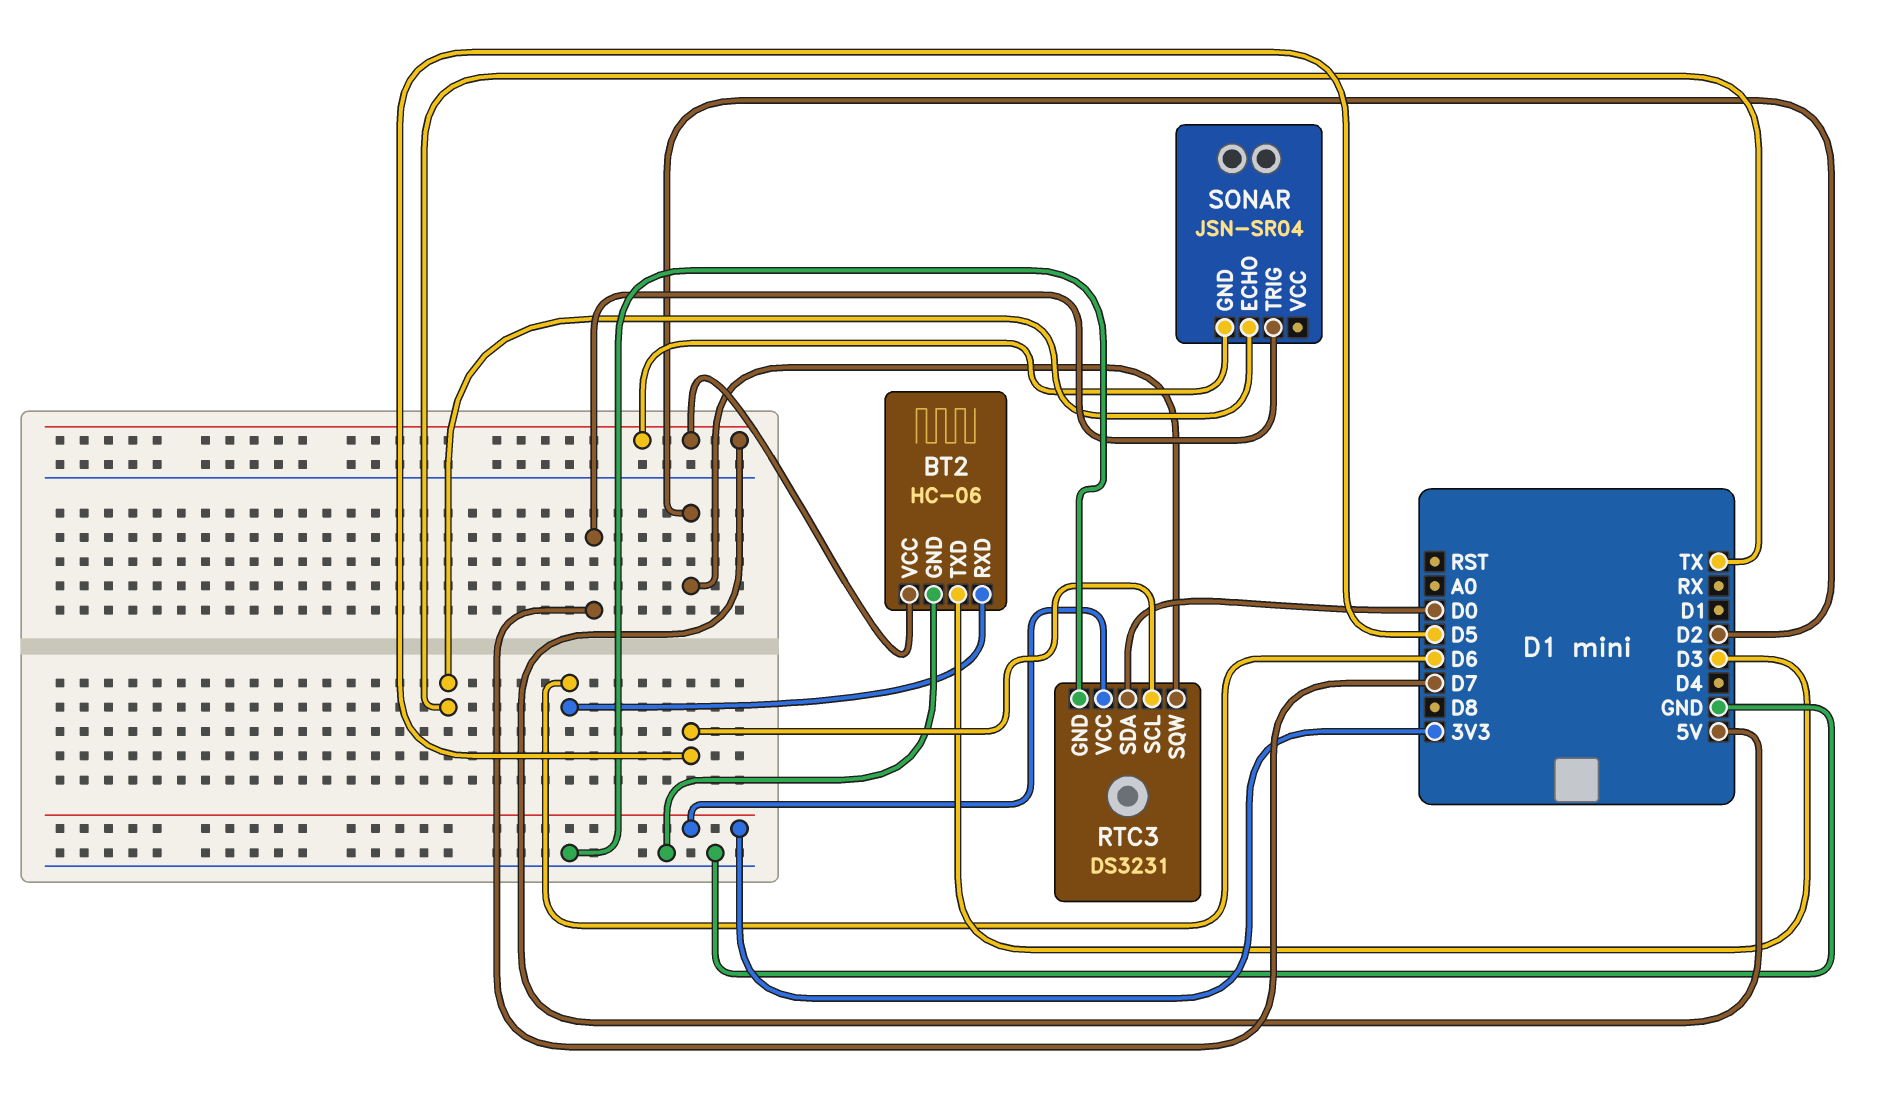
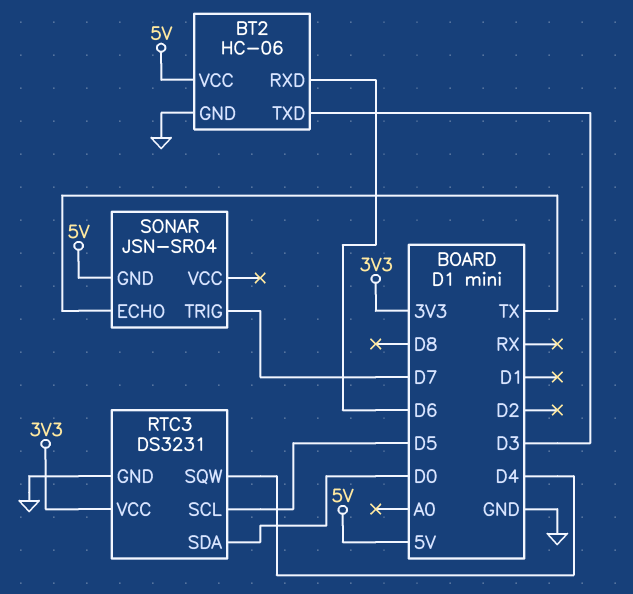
RTC3 pin SQW: D2 -> D4

